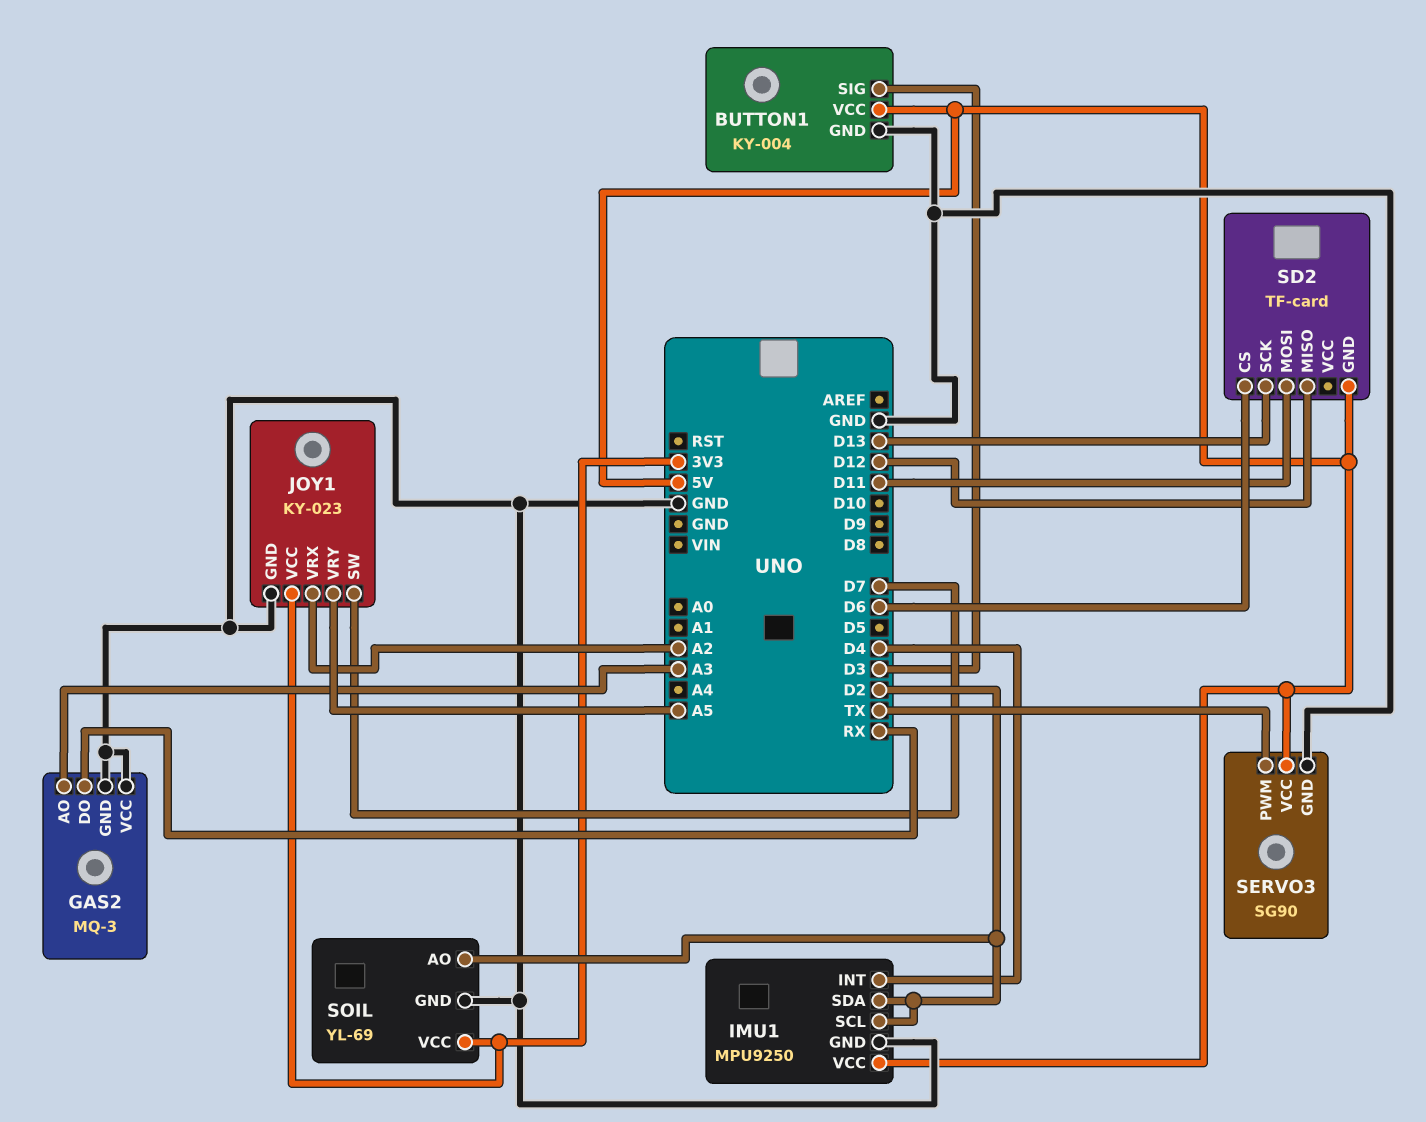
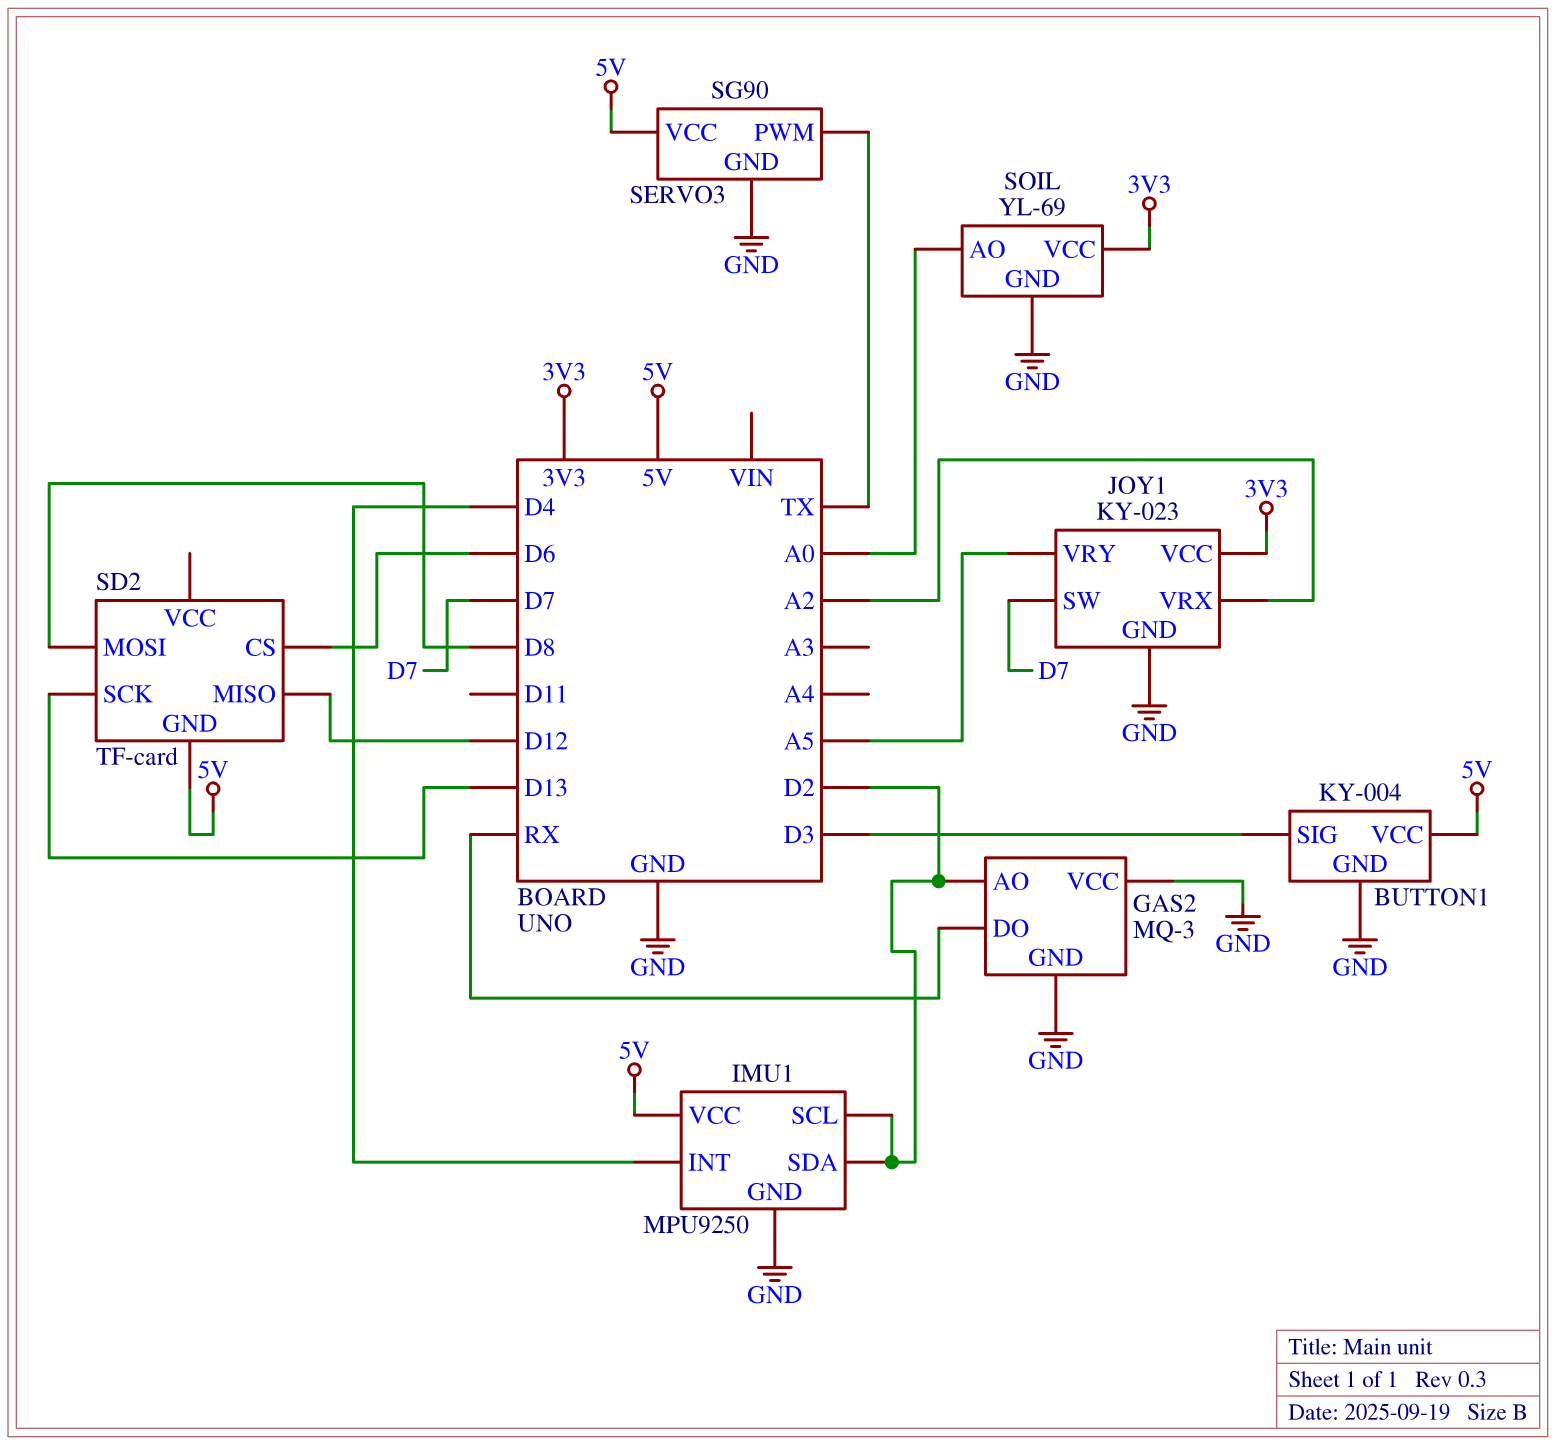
GAS2 pin AO: A3 -> D2
SD2 pin MOSI: D11 -> D8
SOIL pin AO: D2 -> A0

